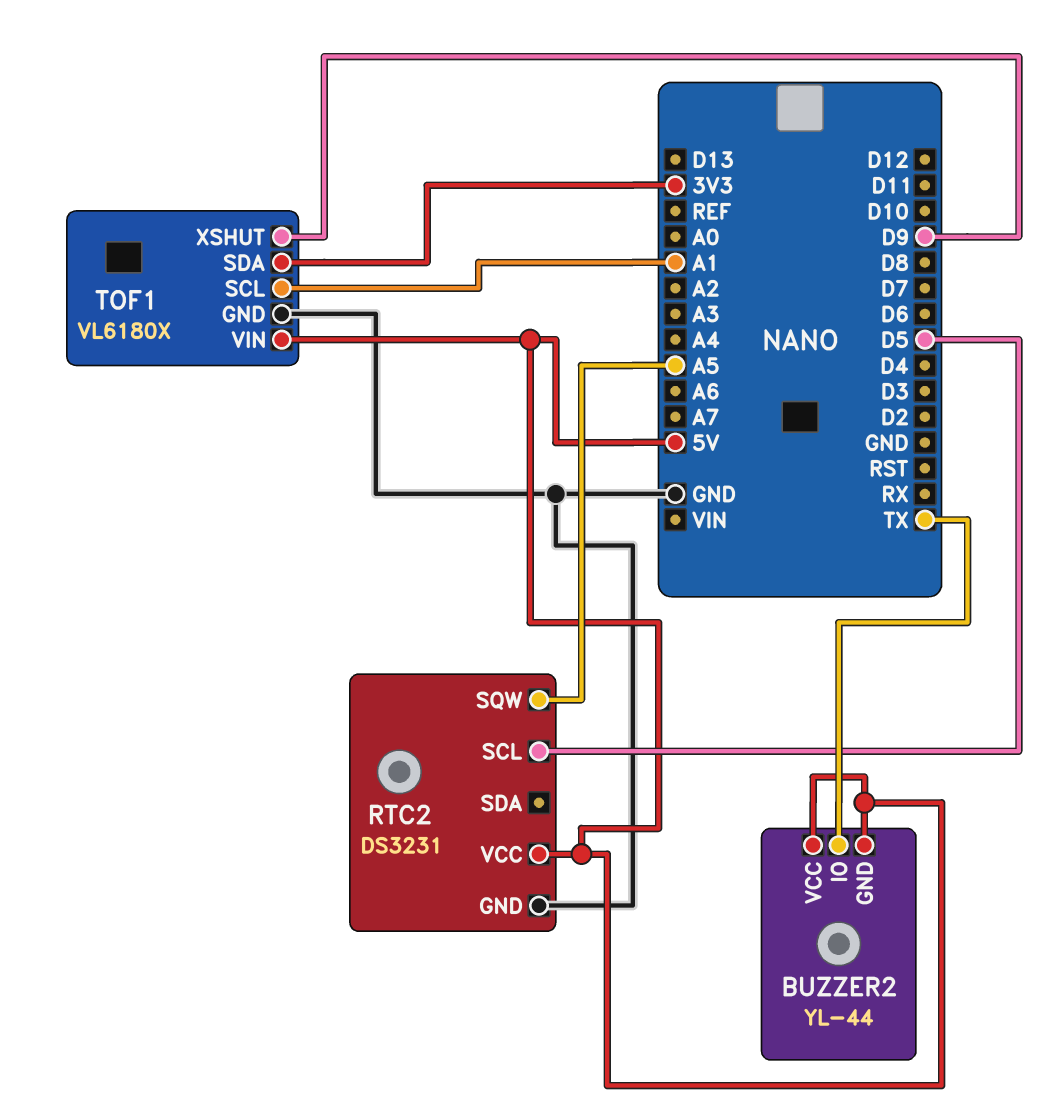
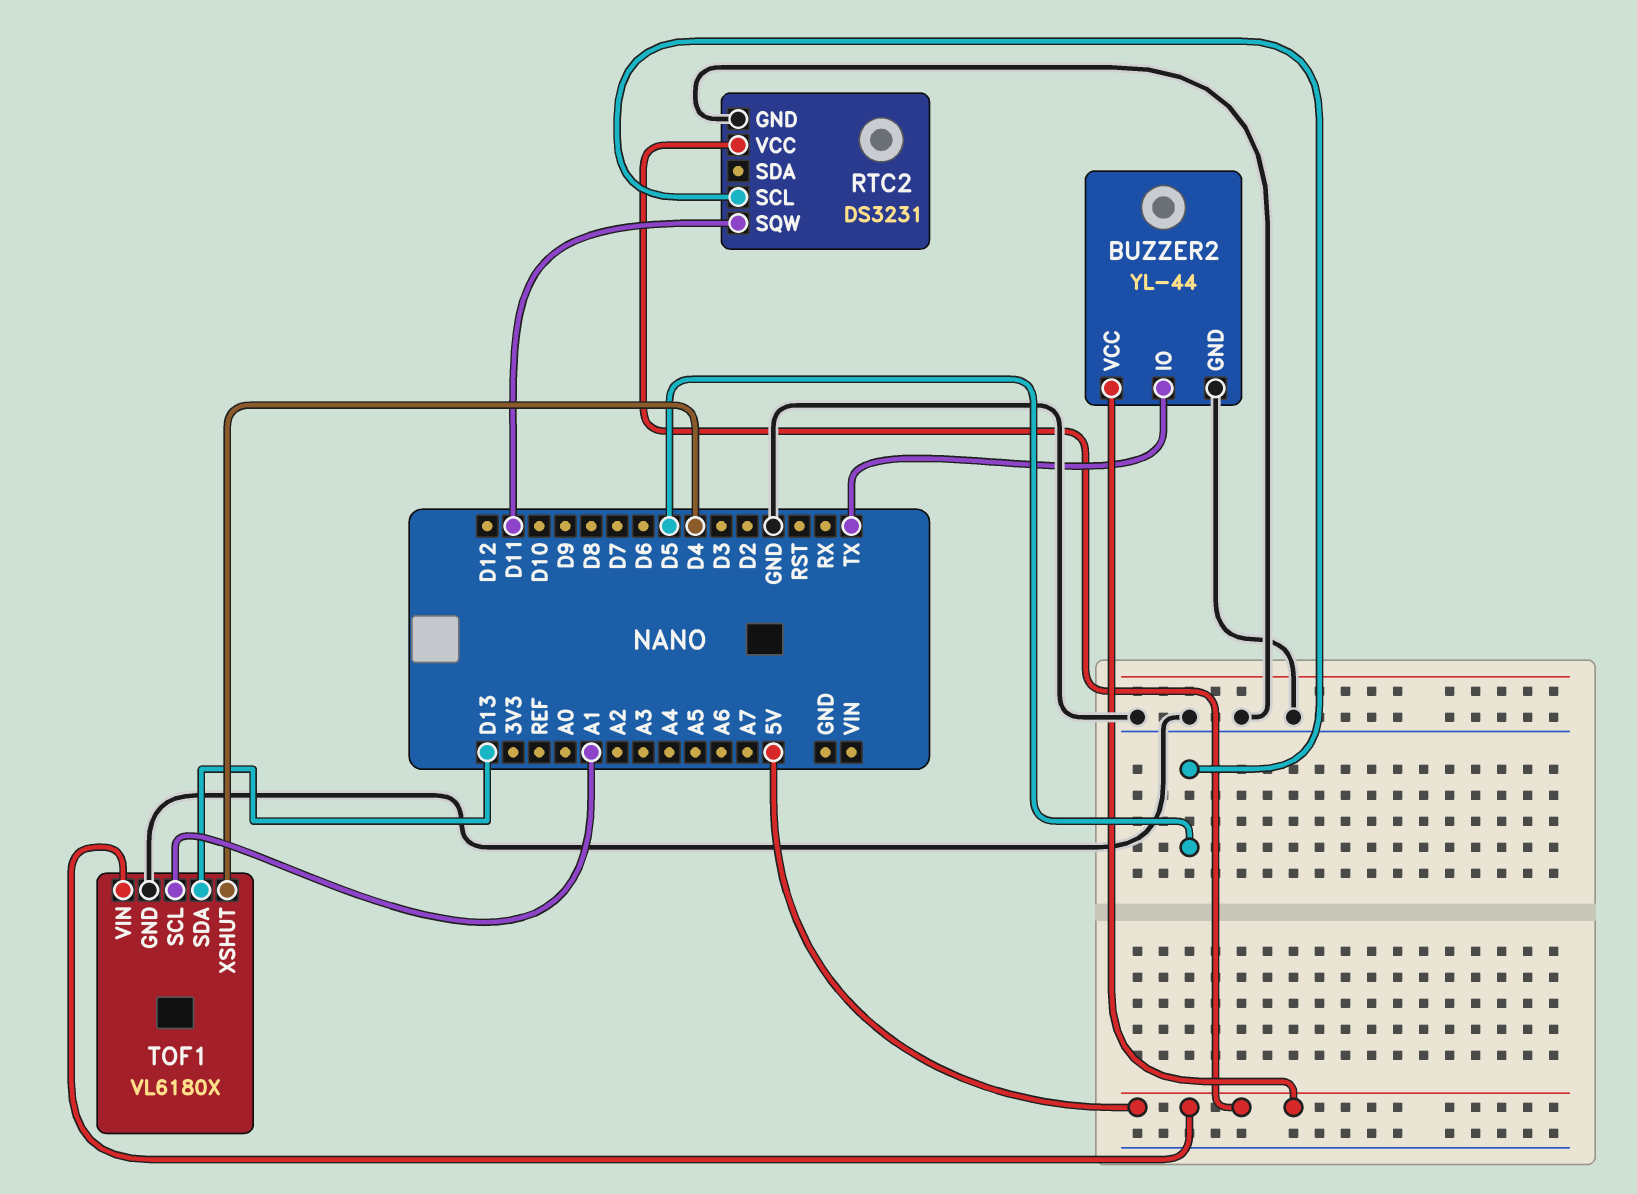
BUZZER2 pin GND: 5V -> GND
RTC2 pin SQW: A5 -> D11
TOF1 pin SDA: 3V3 -> D13
TOF1 pin XSHUT: D9 -> D4

